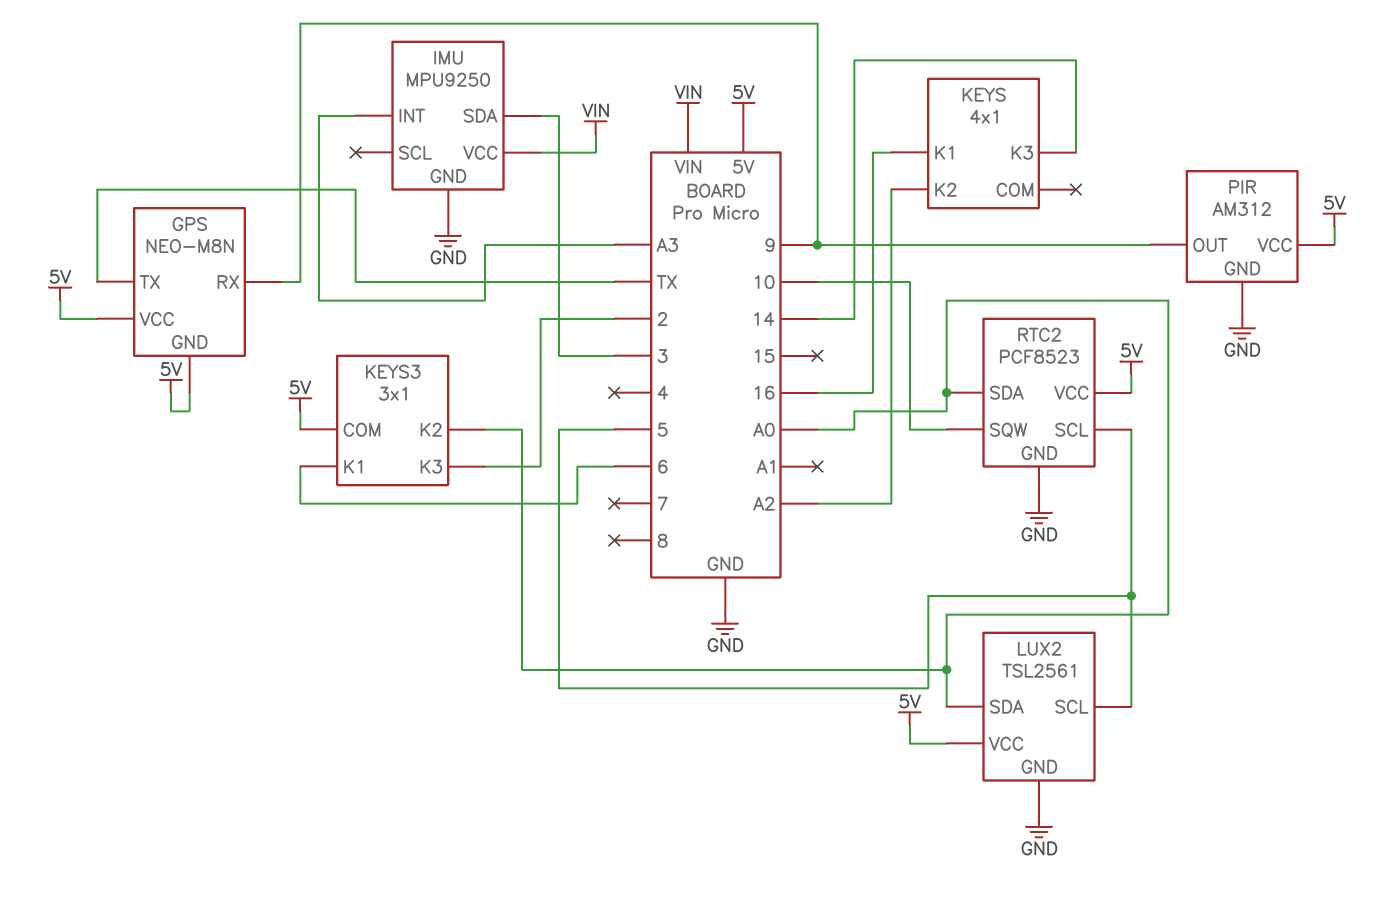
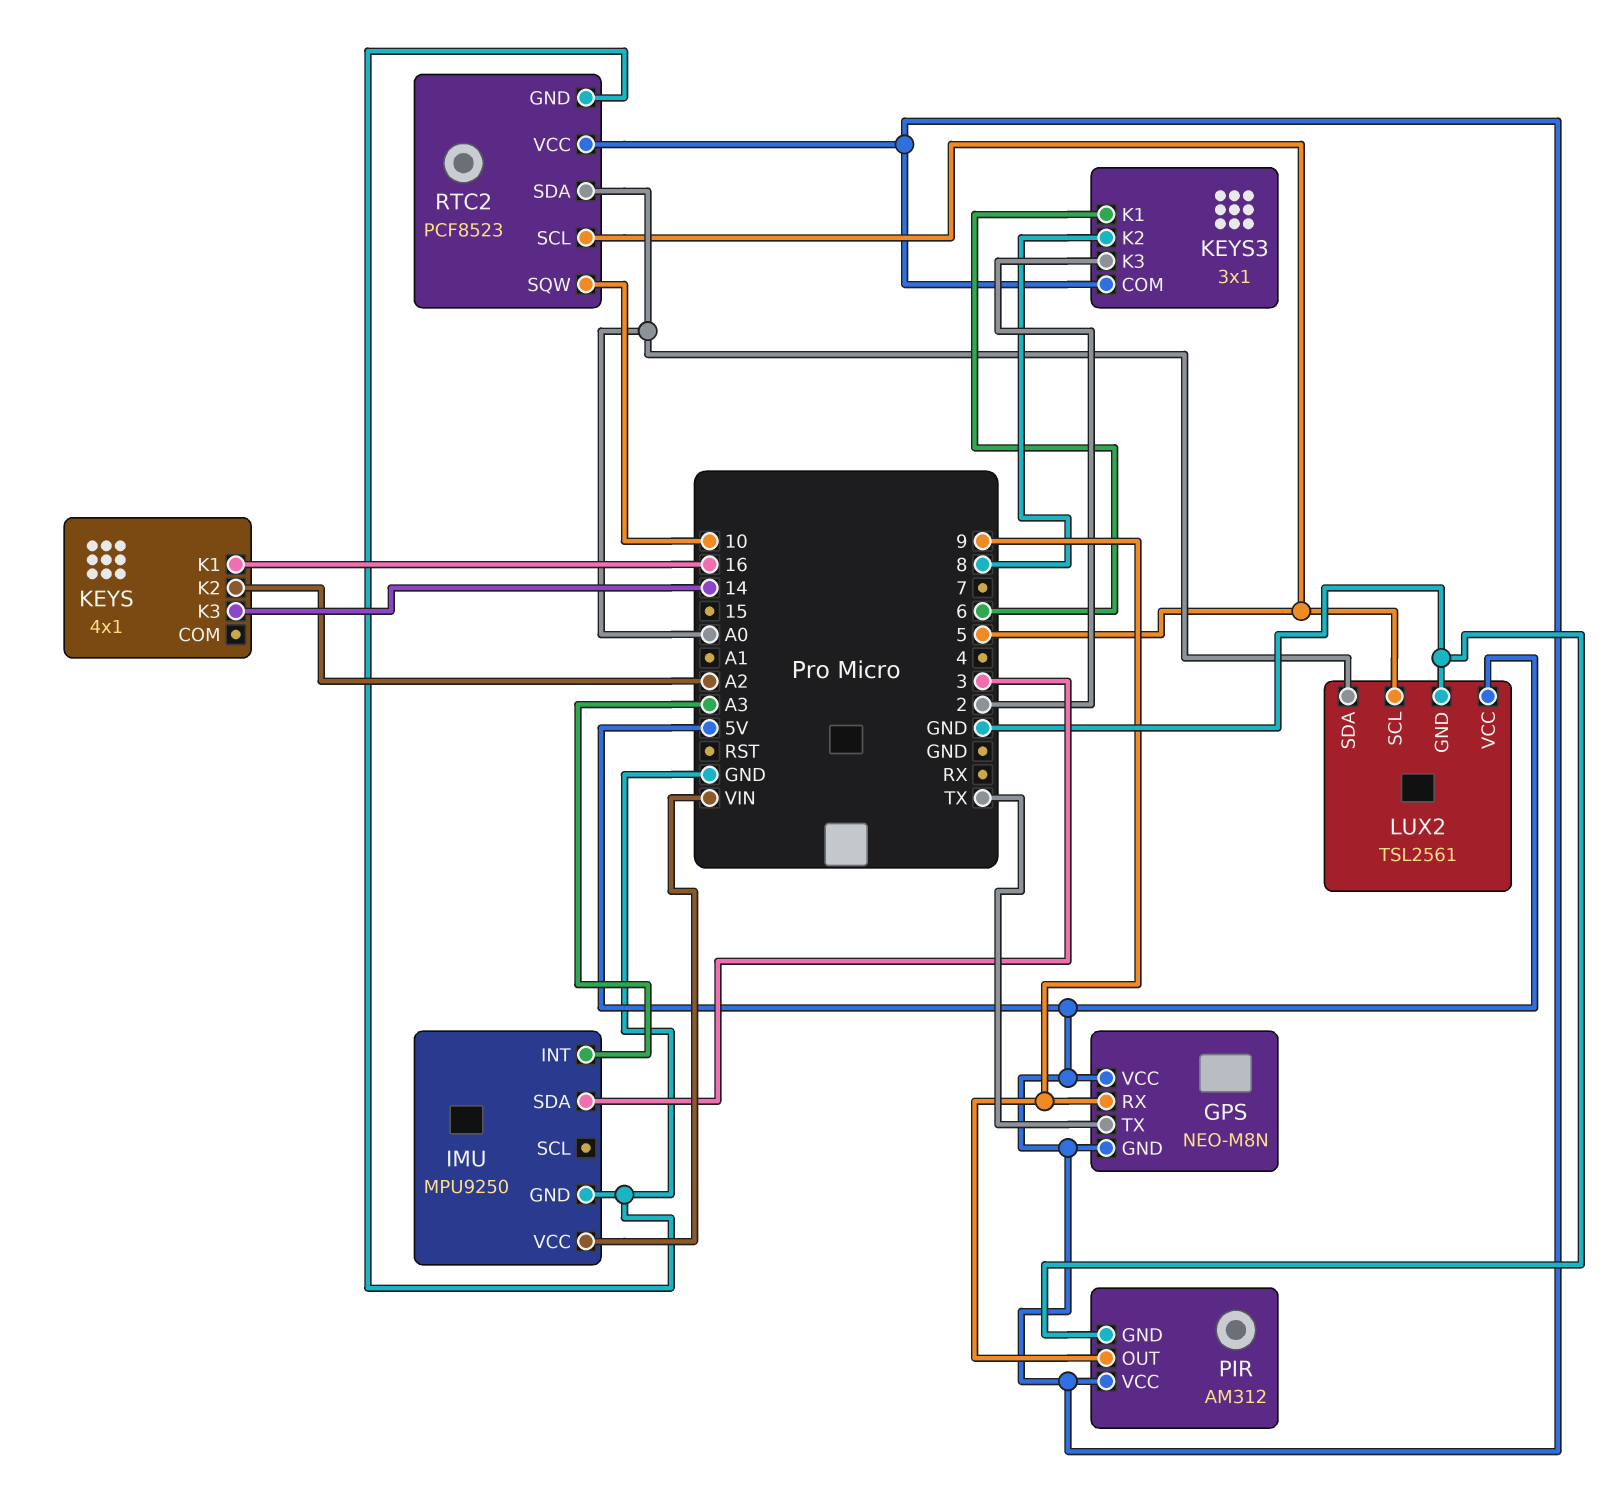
KEYS3 pin K2: A0 -> 8

